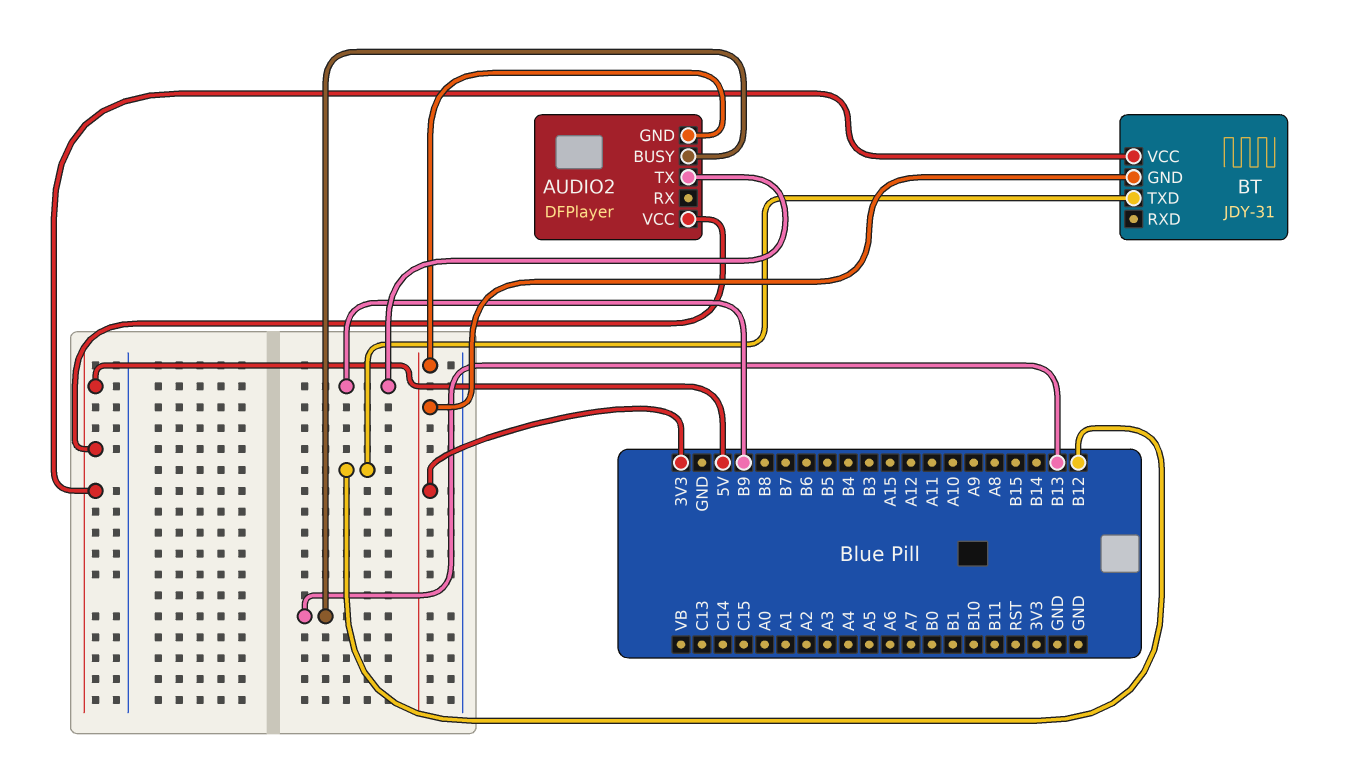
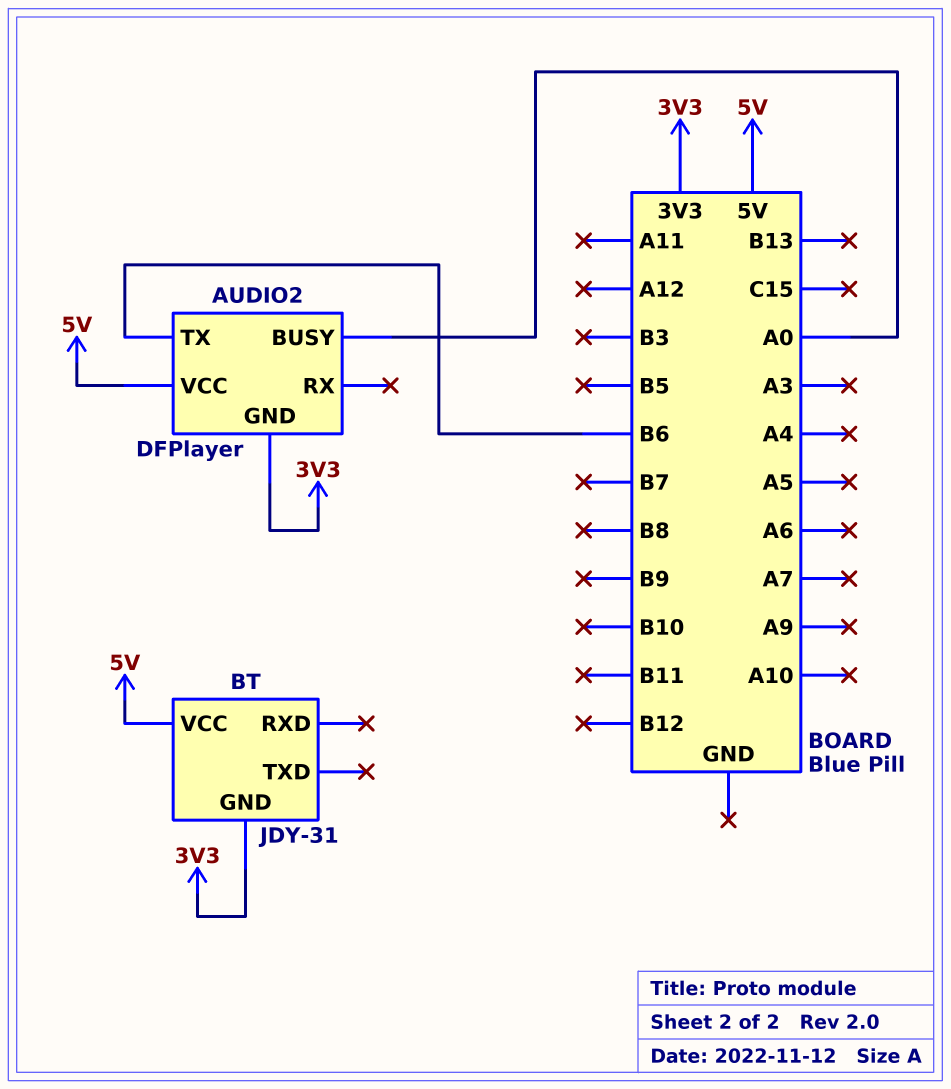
AUDIO2 pin BUSY: B13 -> A0
AUDIO2 pin TX: B9 -> B6
BT pin TXD: B12 -> none

